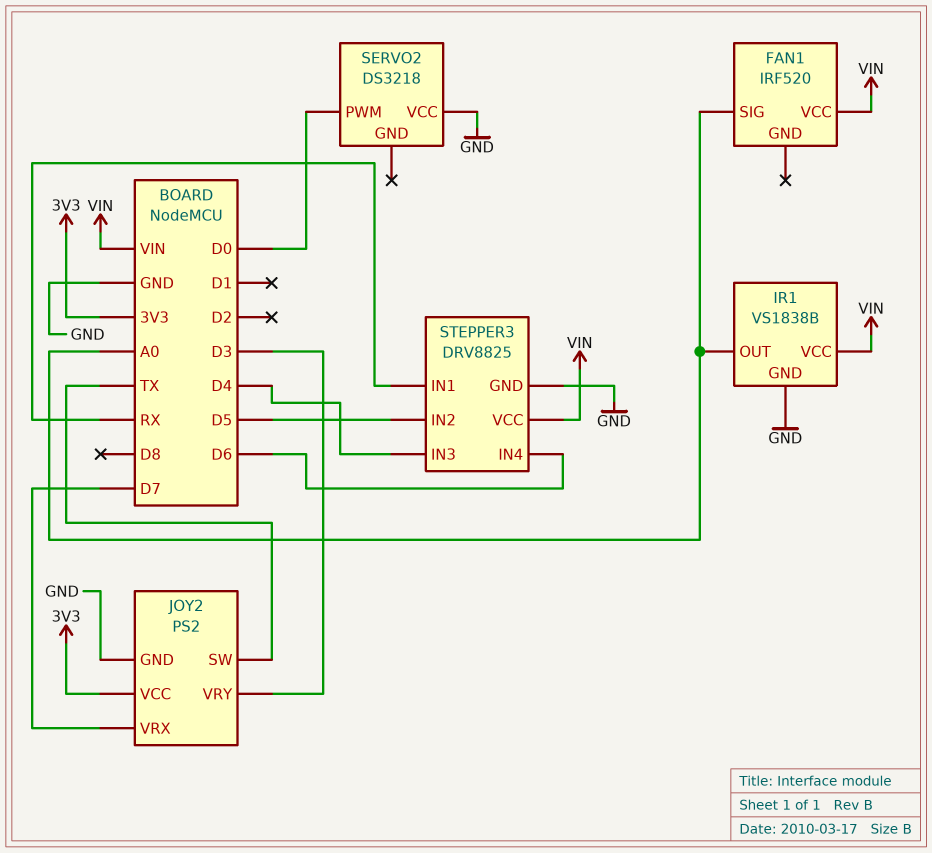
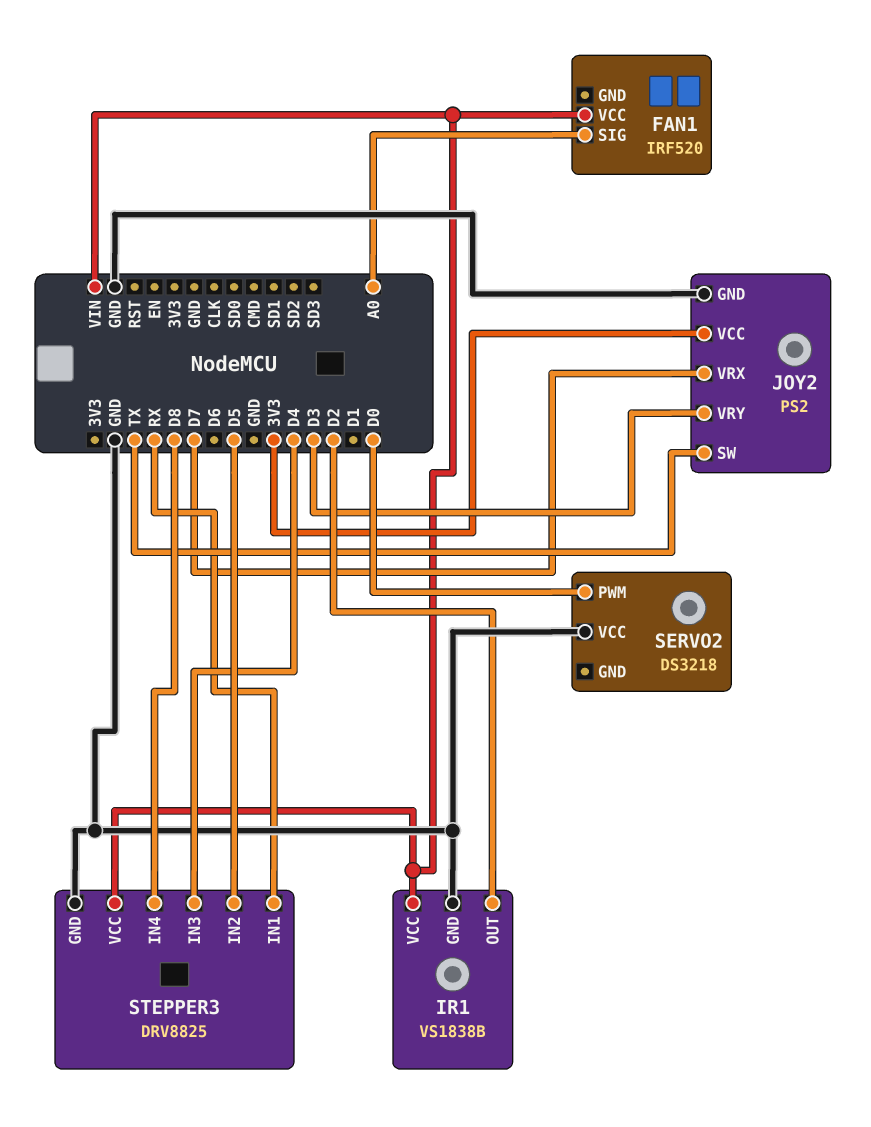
IR1 pin OUT: A0 -> D2
STEPPER3 pin IN4: D6 -> D8

